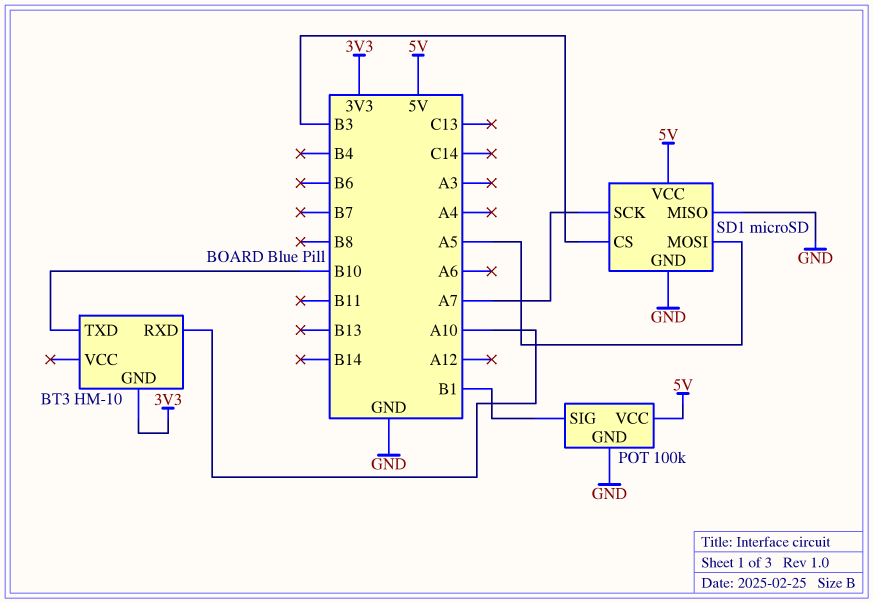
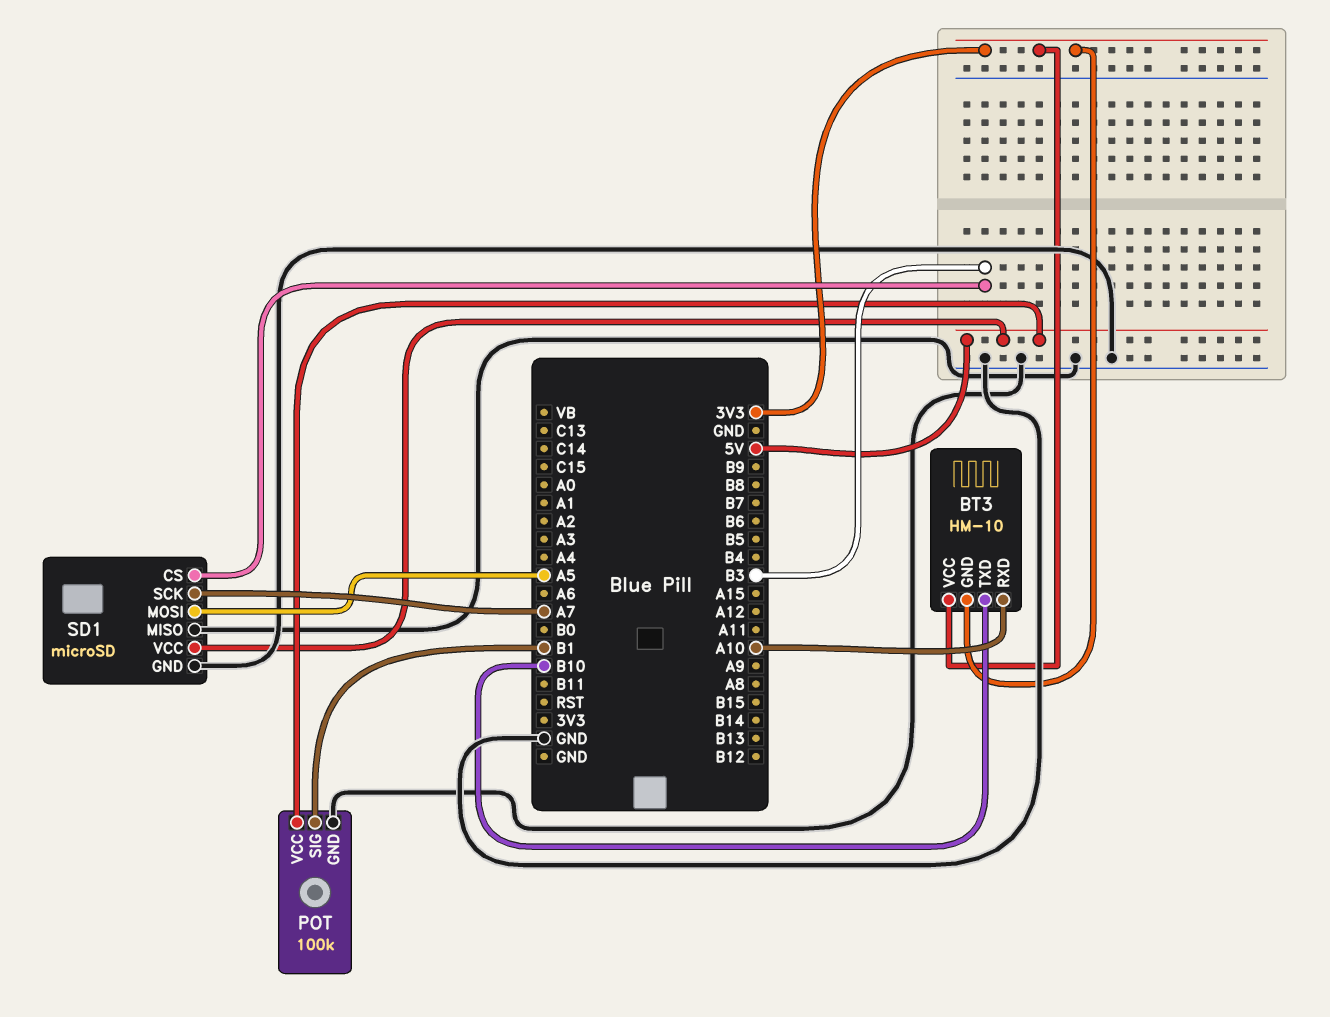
BT3 pin VCC: none -> 3V3

